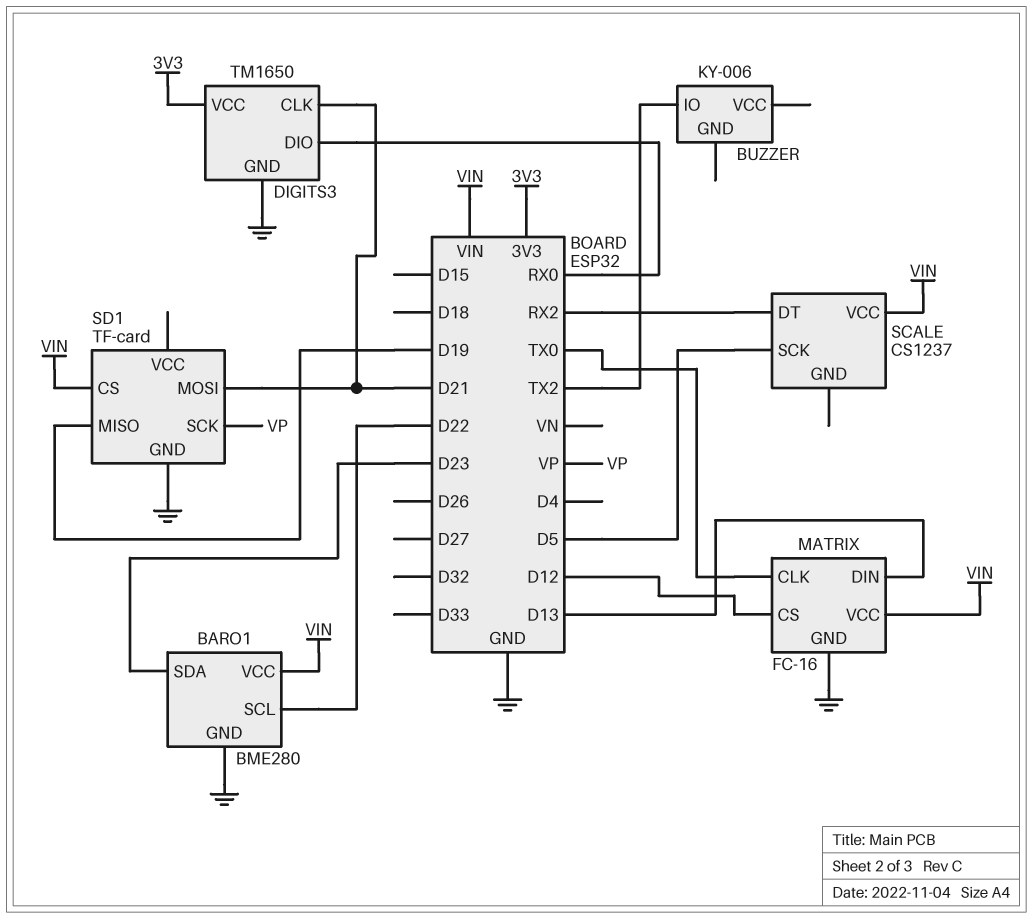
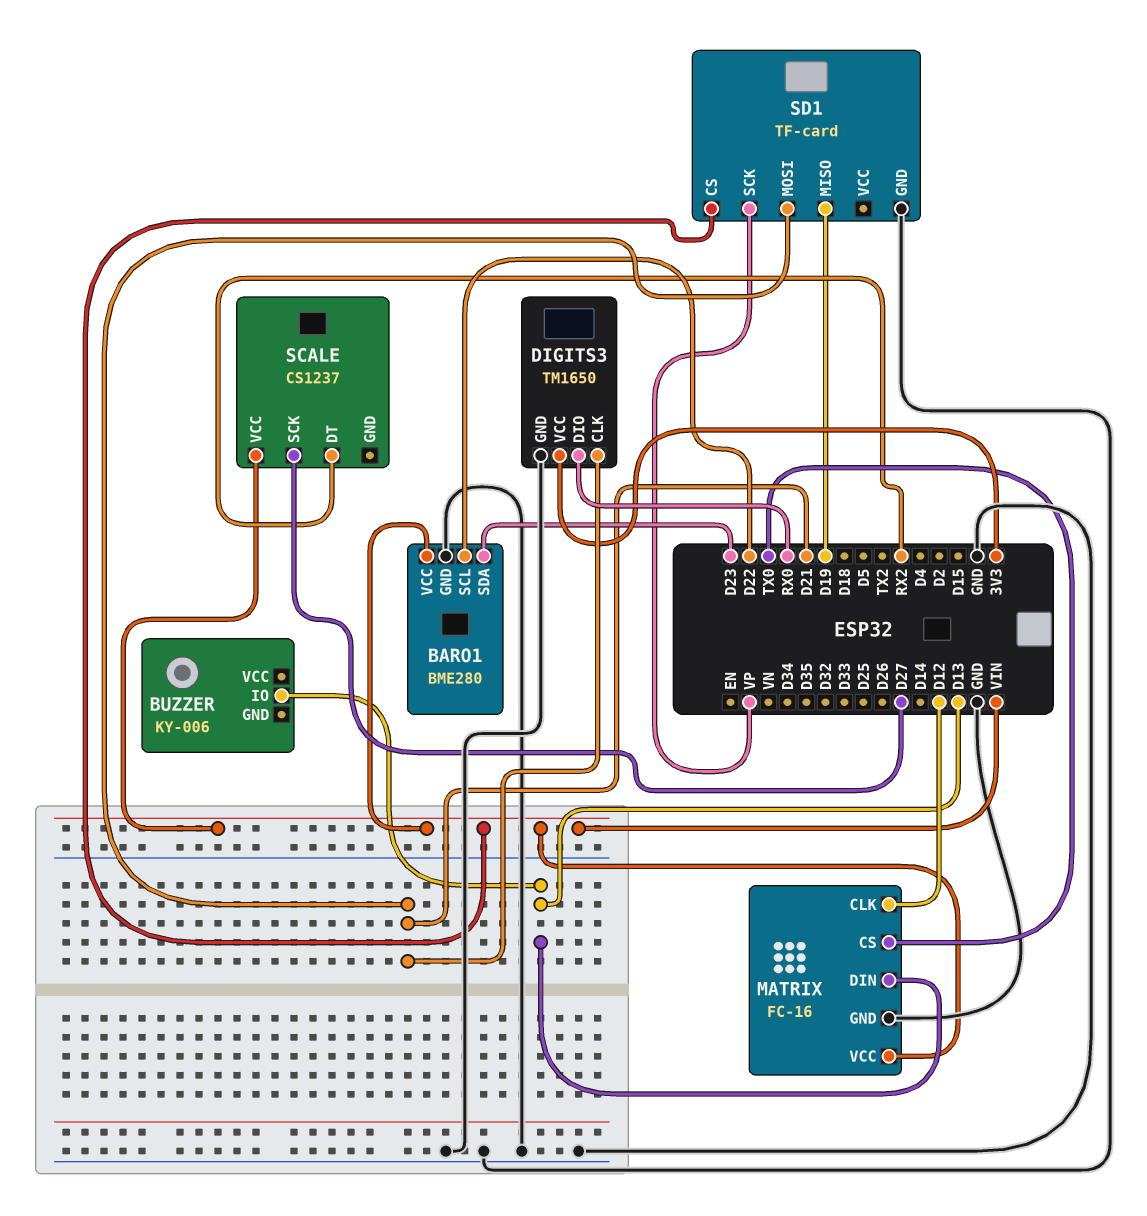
BUZZER pin IO: TX2 -> D13
MATRIX pin CLK: TX0 -> D12
MATRIX pin CS: D12 -> TX0
SCALE pin SCK: D5 -> D27

